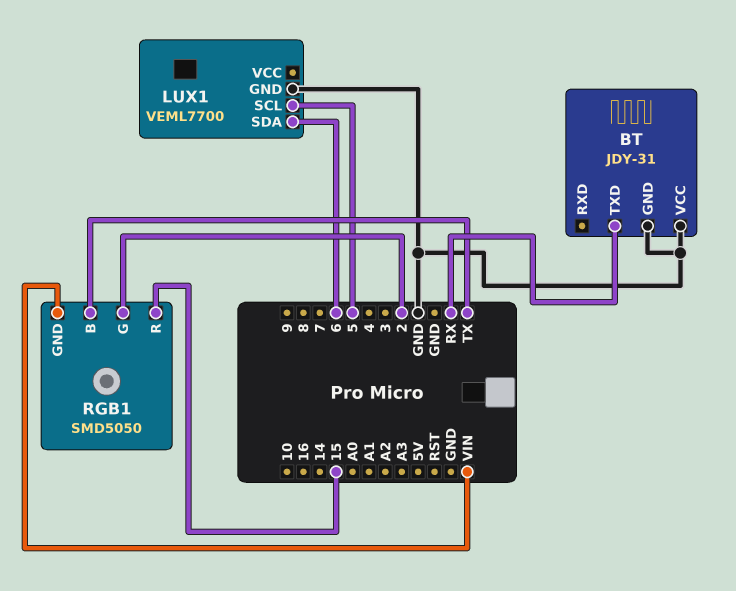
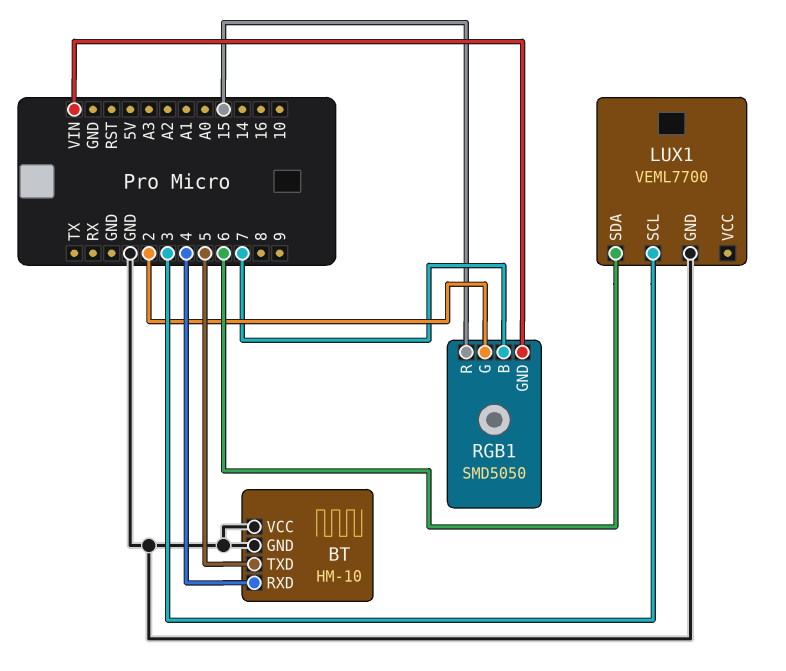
BT: JDY-31 -> HM-10
BT pin RXD: none -> 4
BT pin TXD: RX -> 5
LUX1 pin SCL: 5 -> 3
RGB1 pin B: TX -> 7

